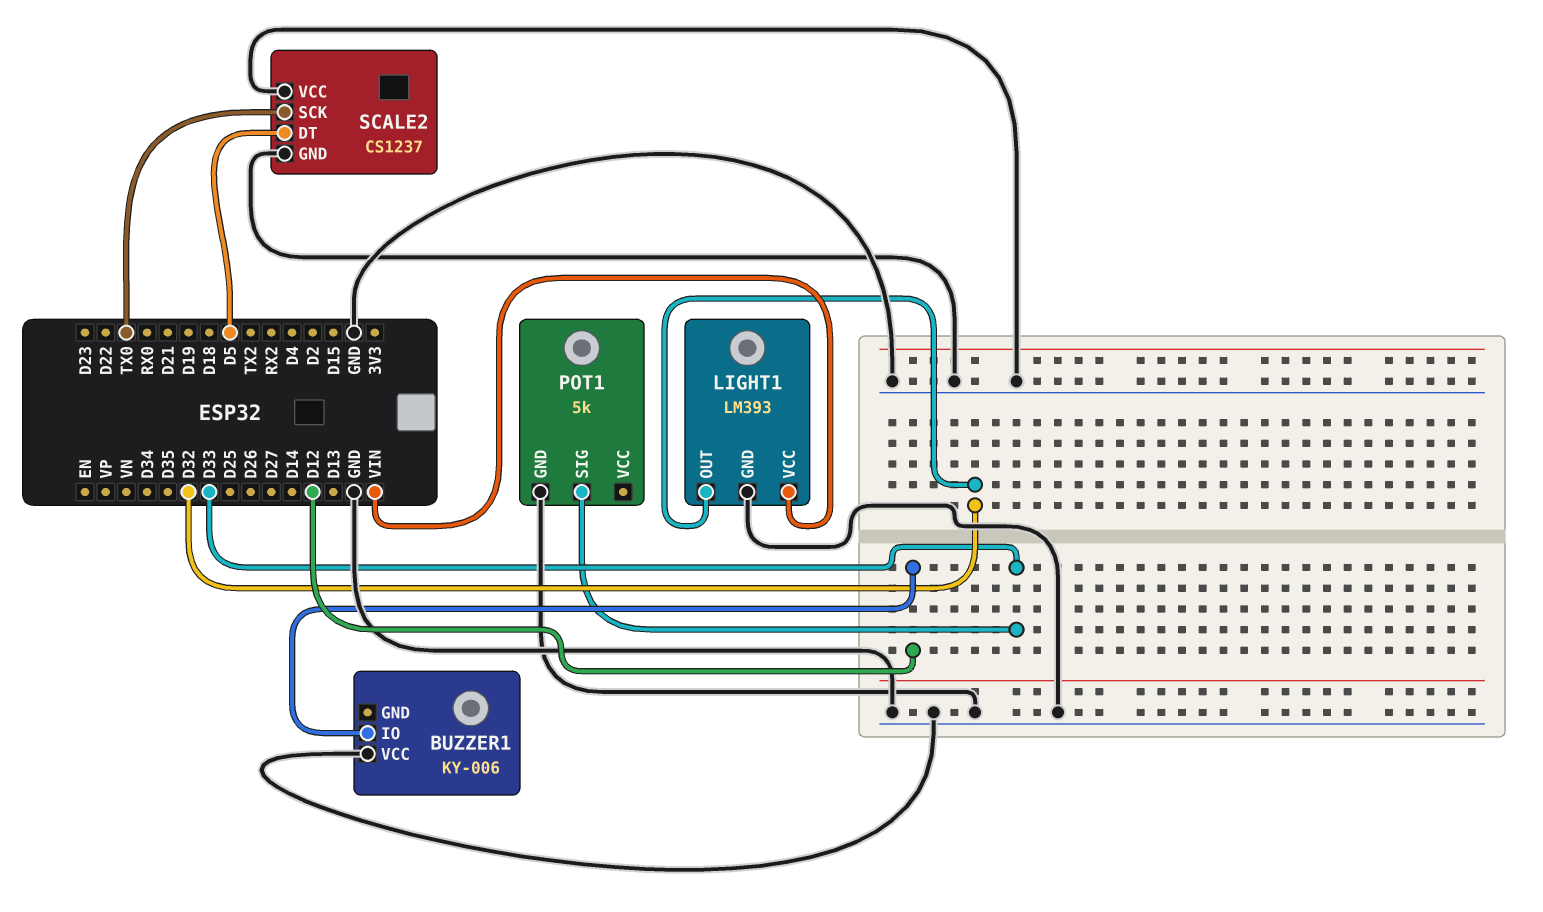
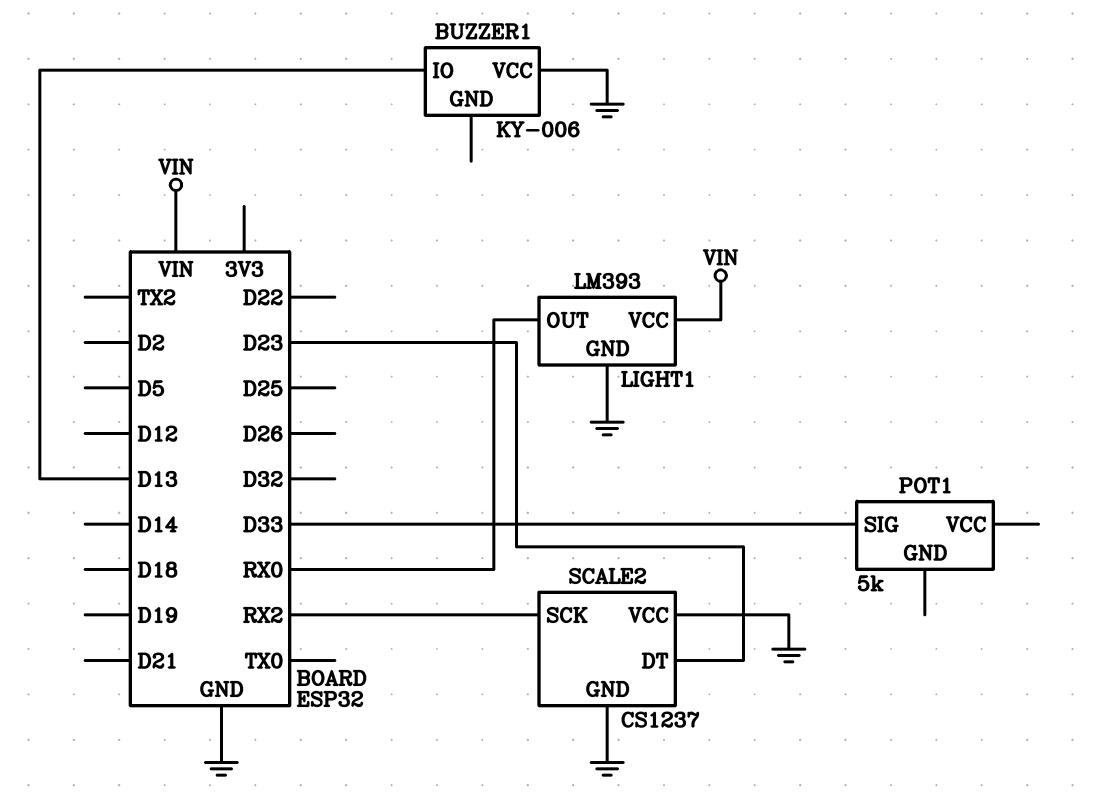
BUZZER1 pin IO: D12 -> D13
LIGHT1 pin OUT: D32 -> RX0
POT1 pin GND: GND -> none
SCALE2 pin DT: D5 -> D23
SCALE2 pin SCK: TX0 -> RX2

